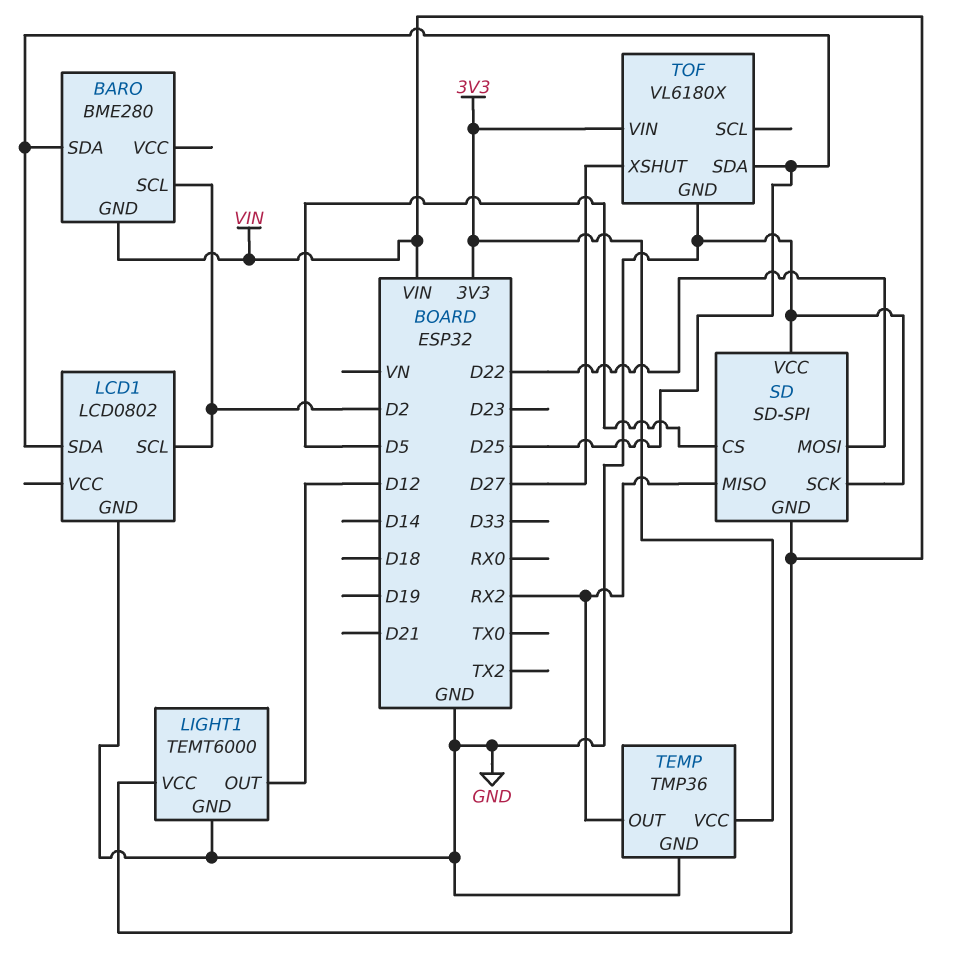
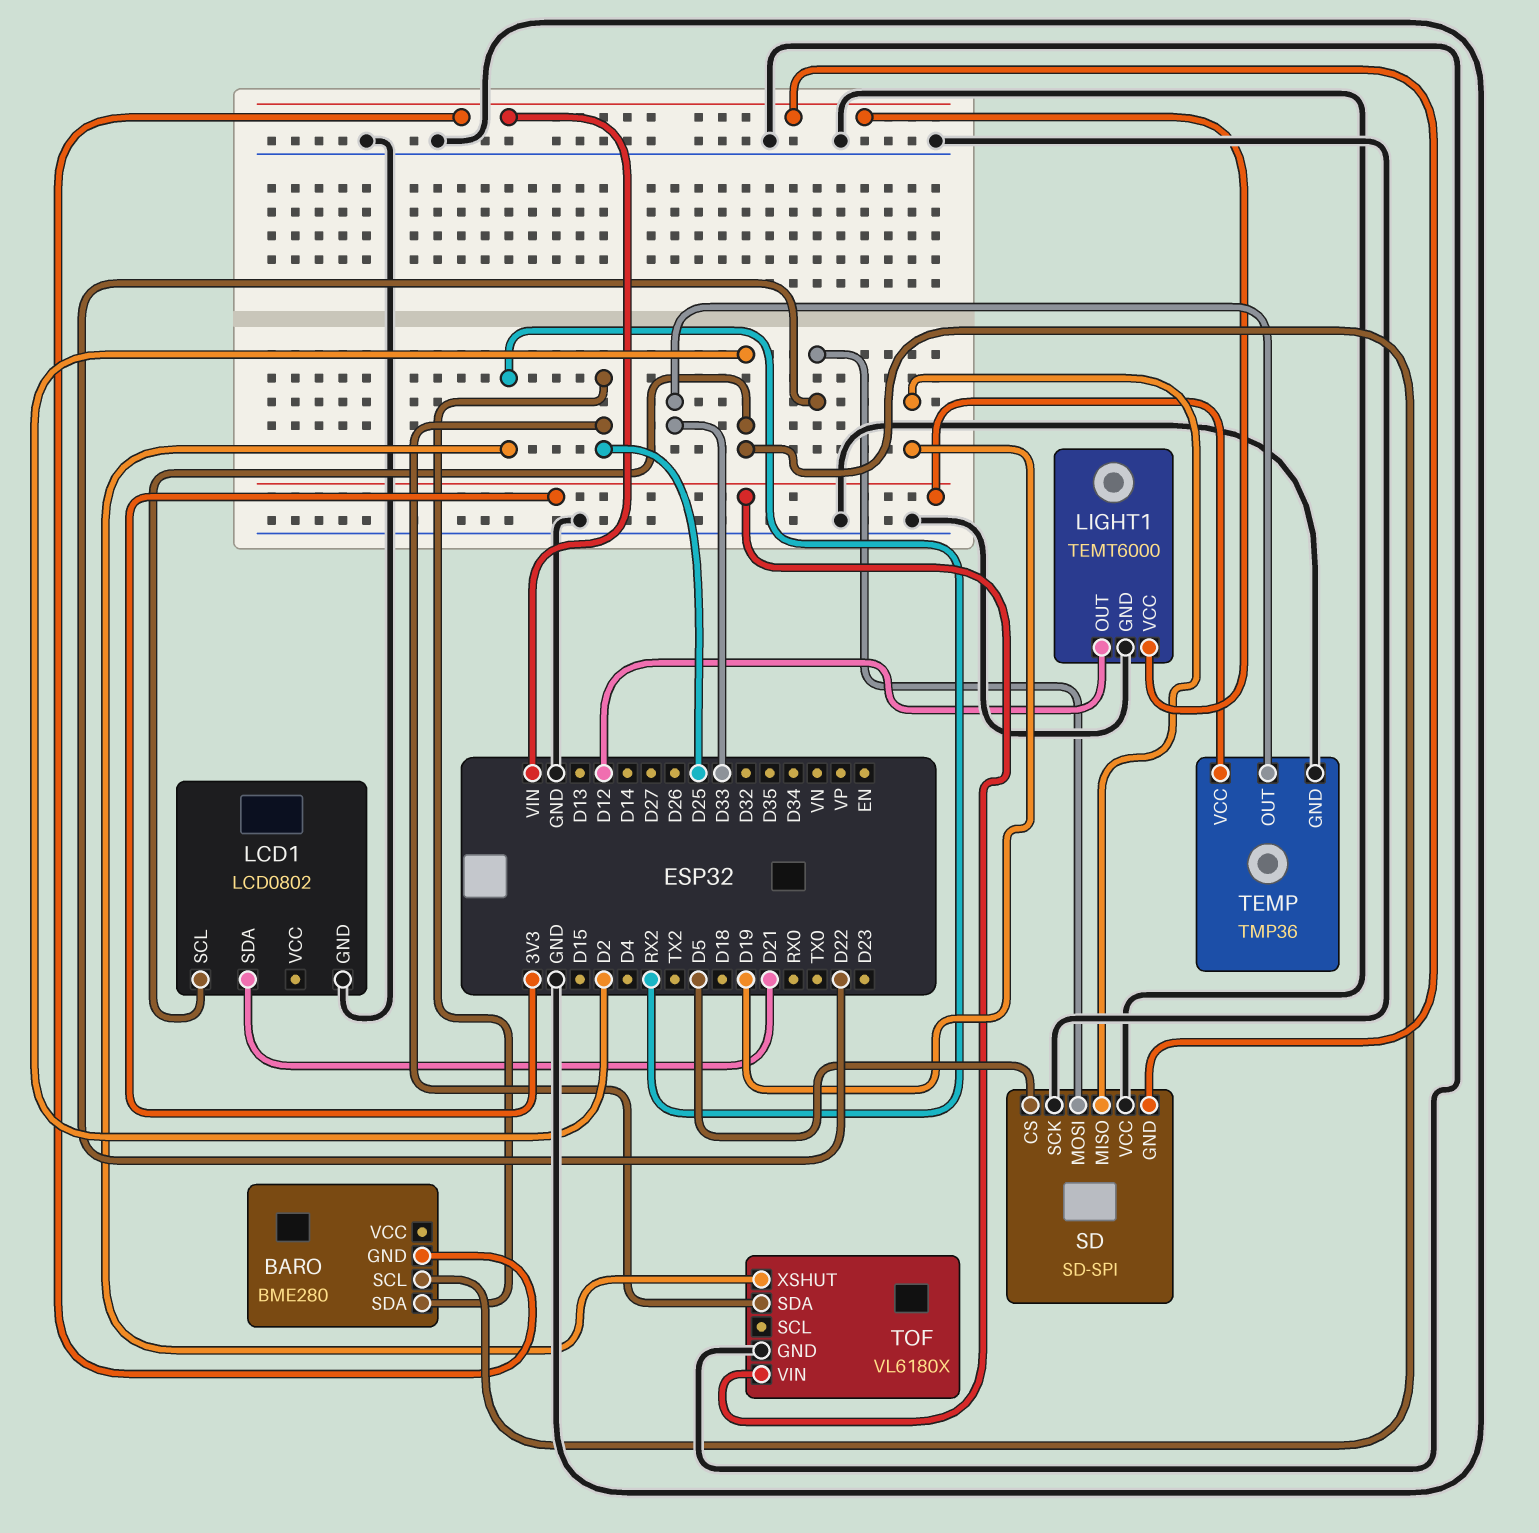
LCD1 pin SDA: D25 -> D21
SD pin MISO: RX2 -> D19
TEMP pin OUT: RX2 -> D33
TOF pin XSHUT: D27 -> RX2

